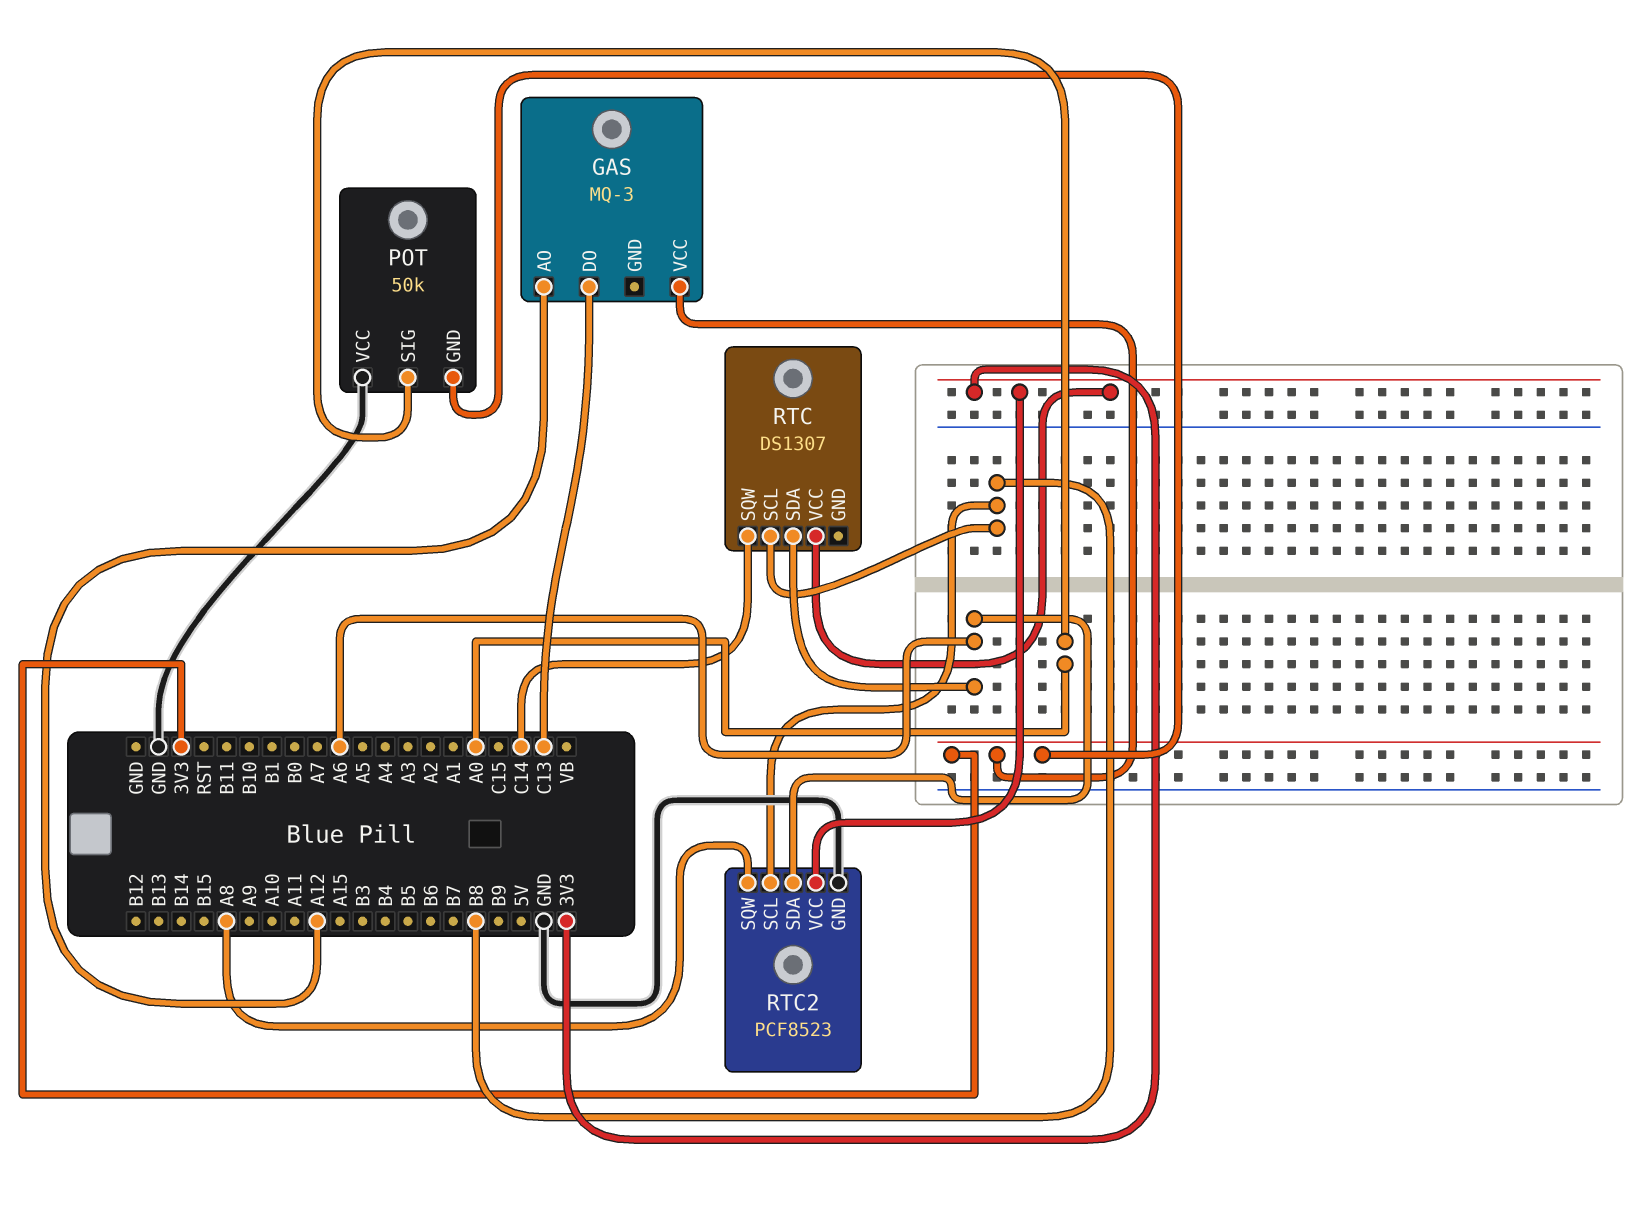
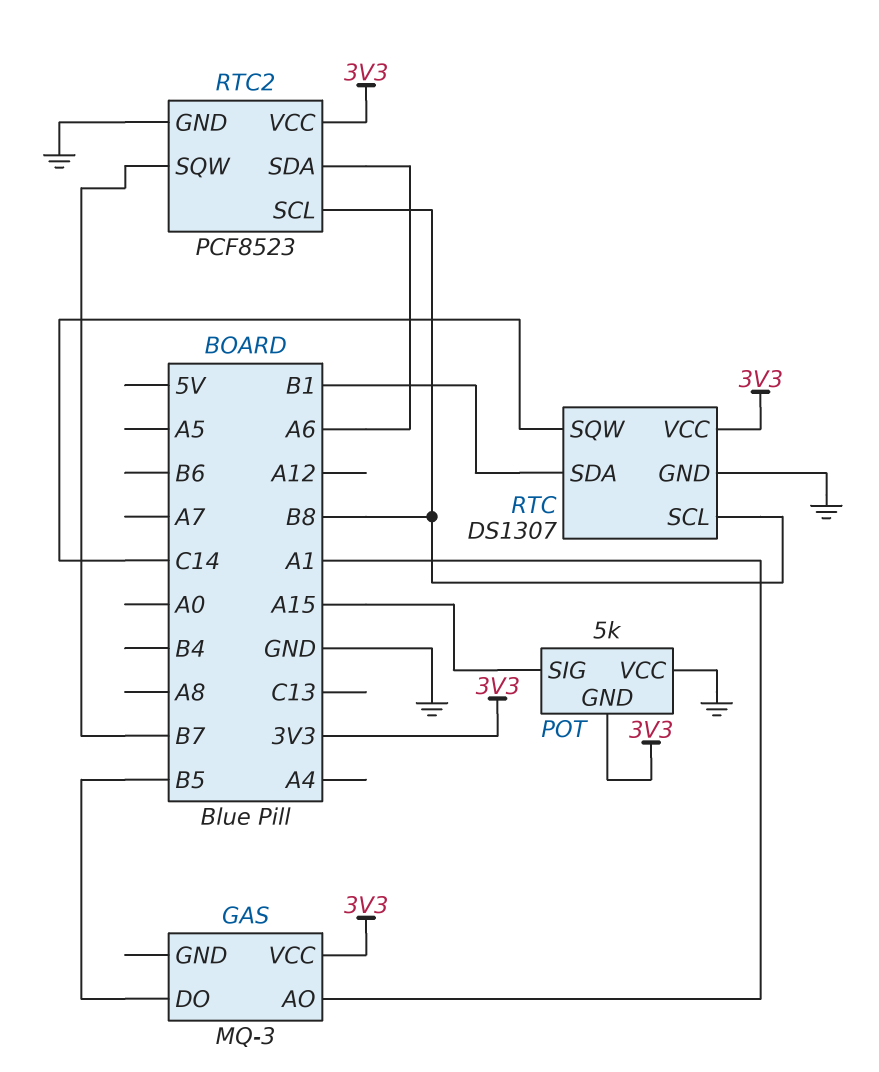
GAS pin AO: A12 -> A1
GAS pin DO: C13 -> B5
POT: 50k -> 5k
POT pin SIG: A0 -> A15
RTC pin GND: none -> GND
RTC pin SDA: A6 -> B1
RTC2 pin SQW: A8 -> B7

